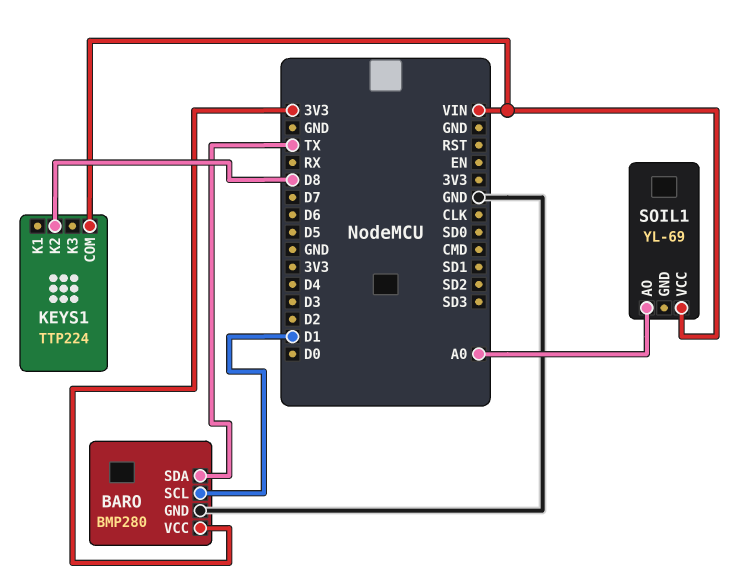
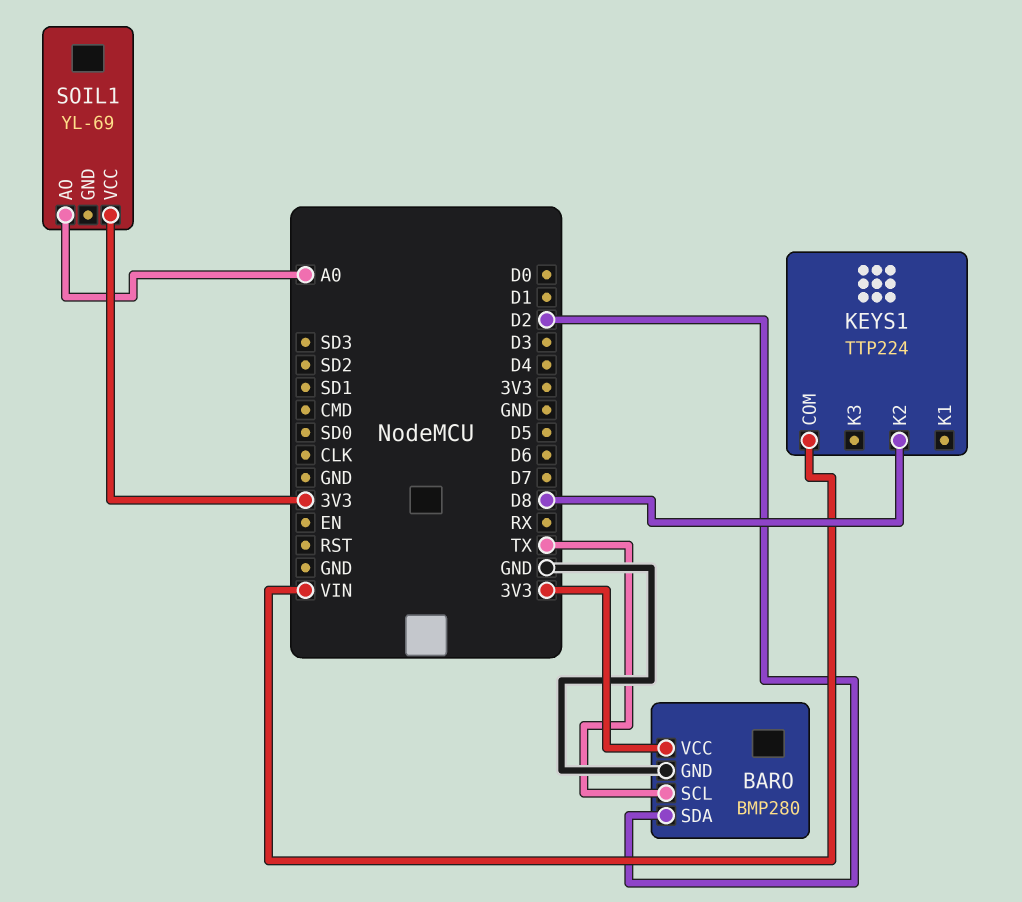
BARO pin SCL: D1 -> TX
BARO pin SDA: TX -> D2
SOIL1 pin VCC: VIN -> 3V3

